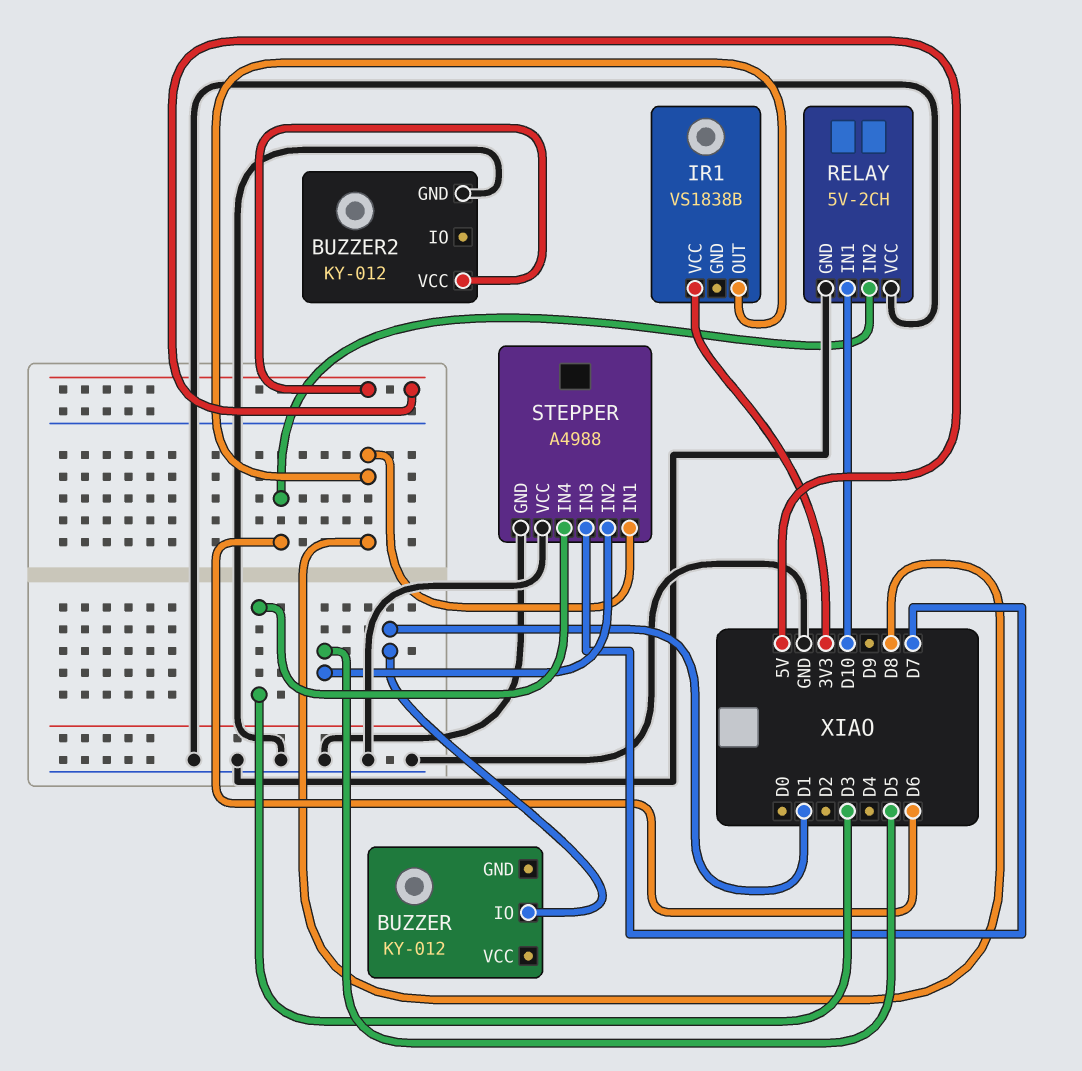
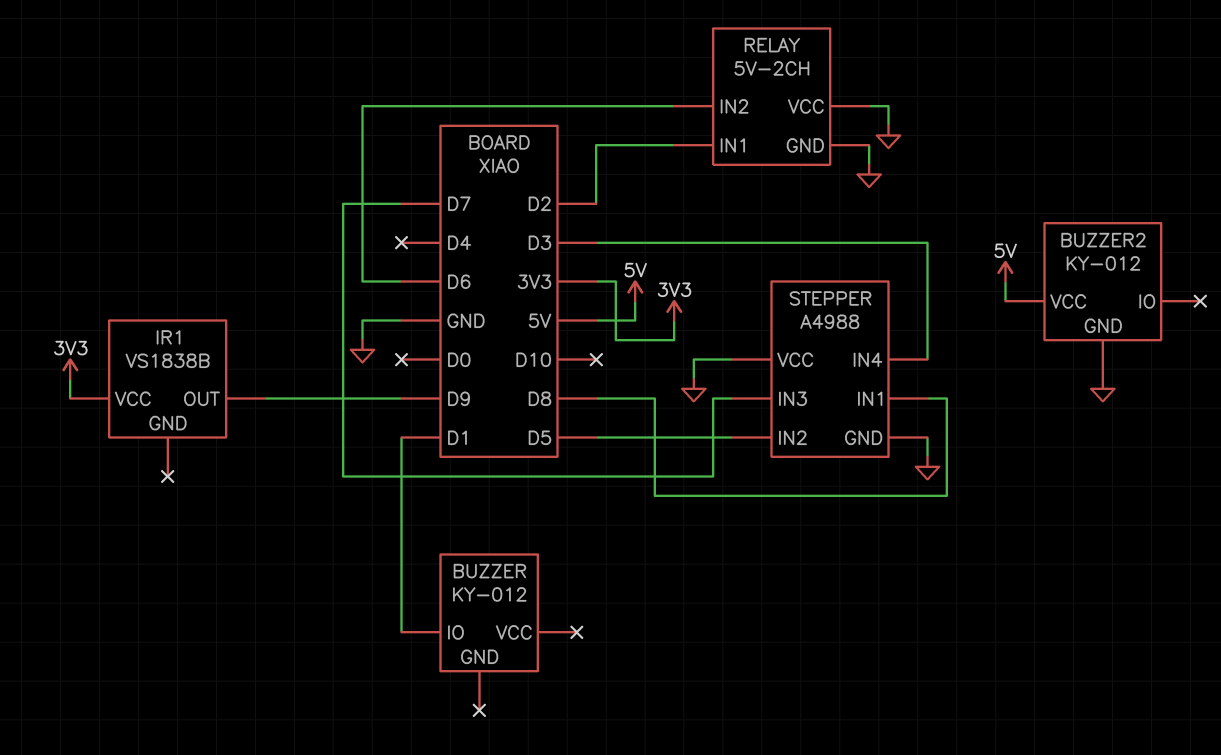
IR1 pin OUT: D8 -> D9
RELAY pin IN1: D10 -> D2

